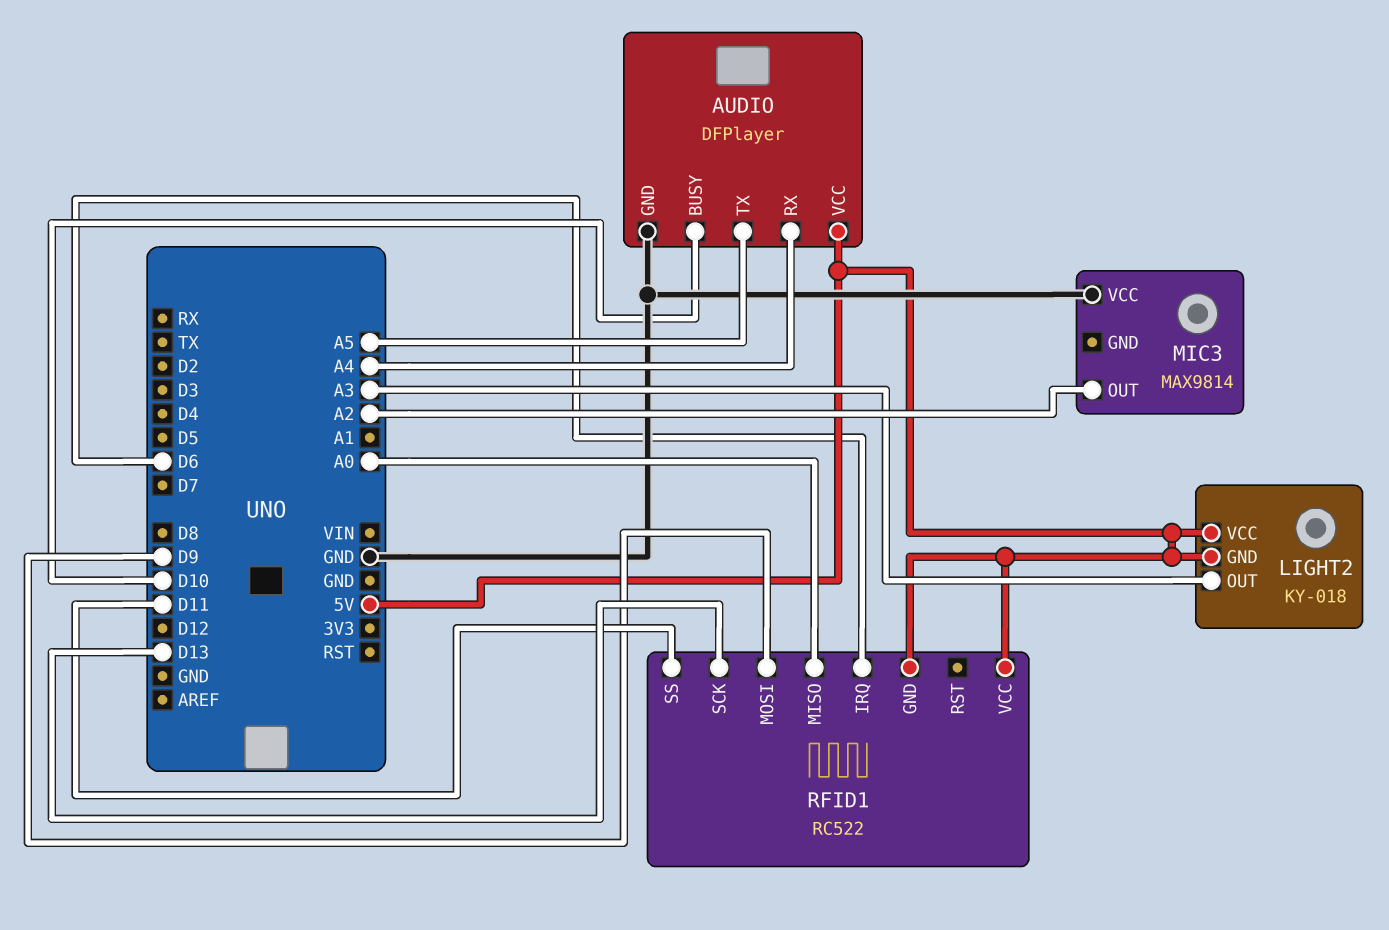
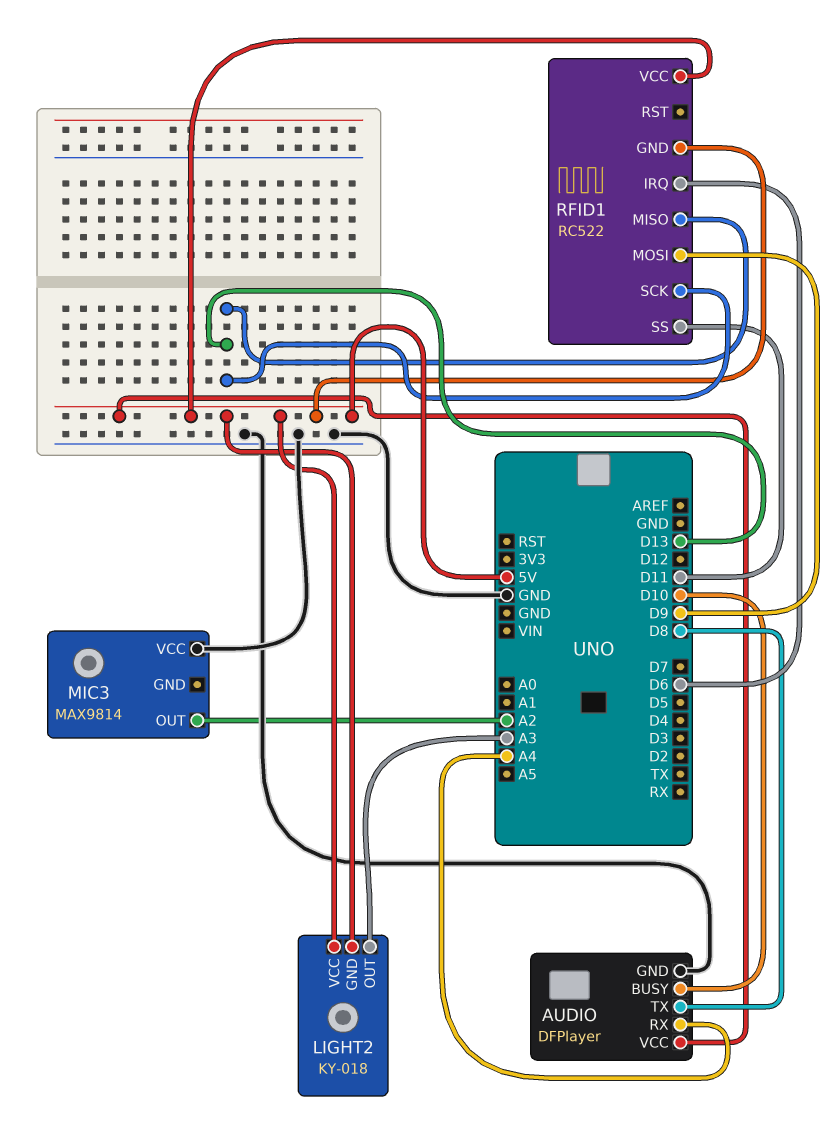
AUDIO pin TX: A5 -> D8
RFID1 pin MISO: A0 -> D13

